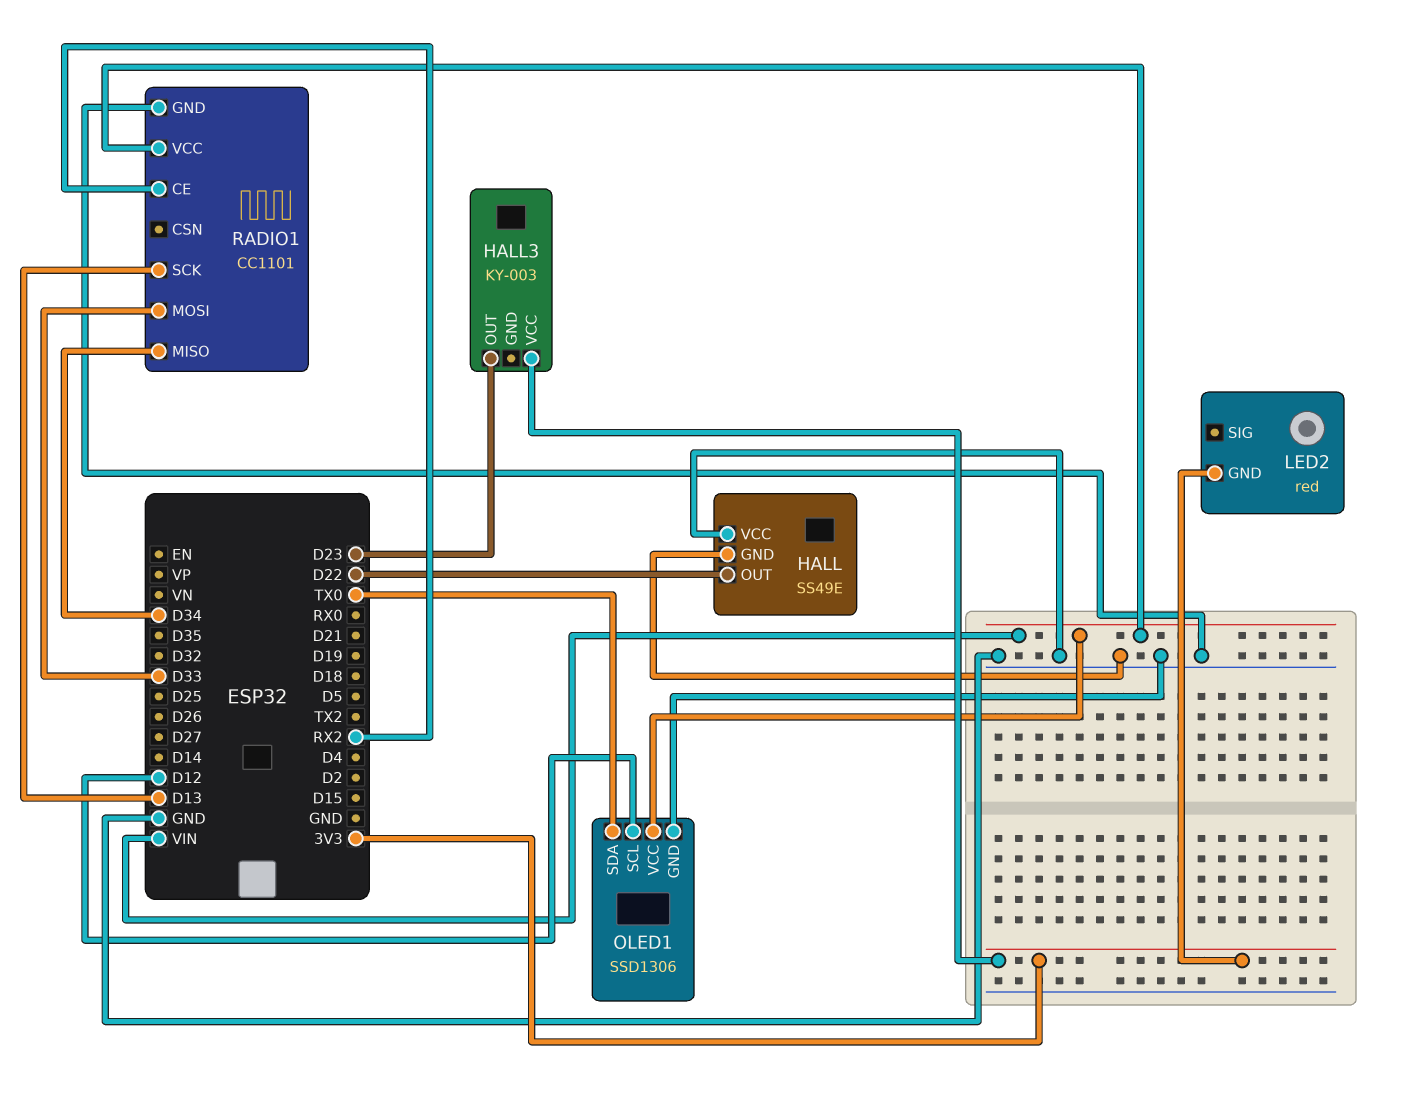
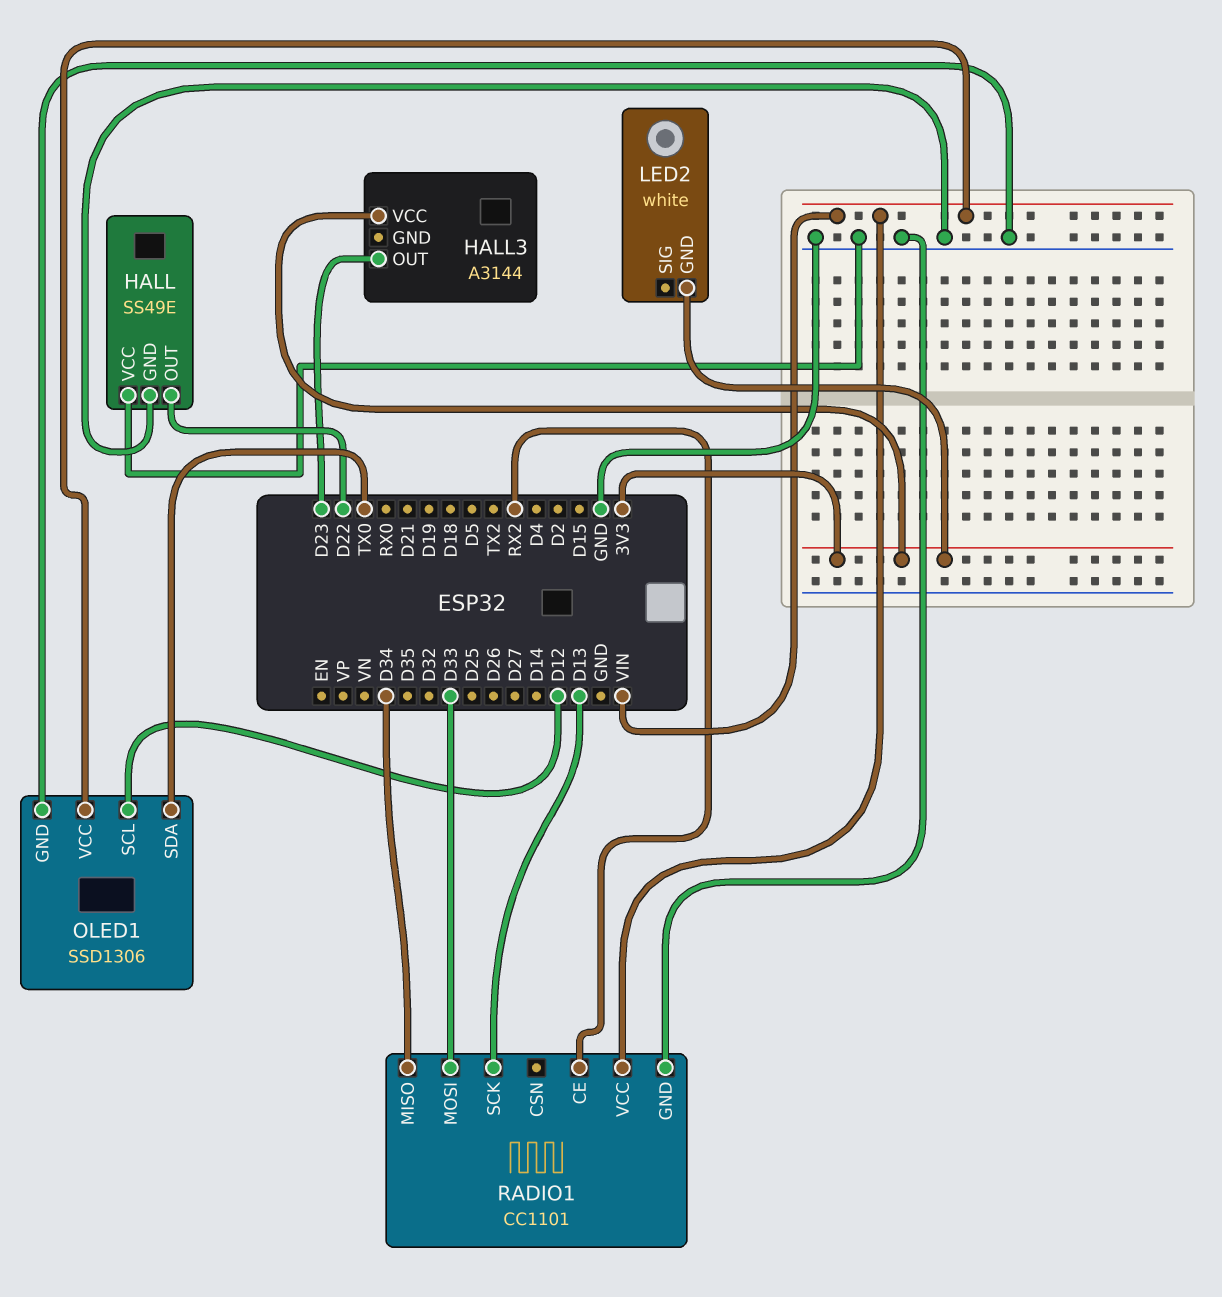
HALL3: KY-003 -> A3144
LED2: red -> white

